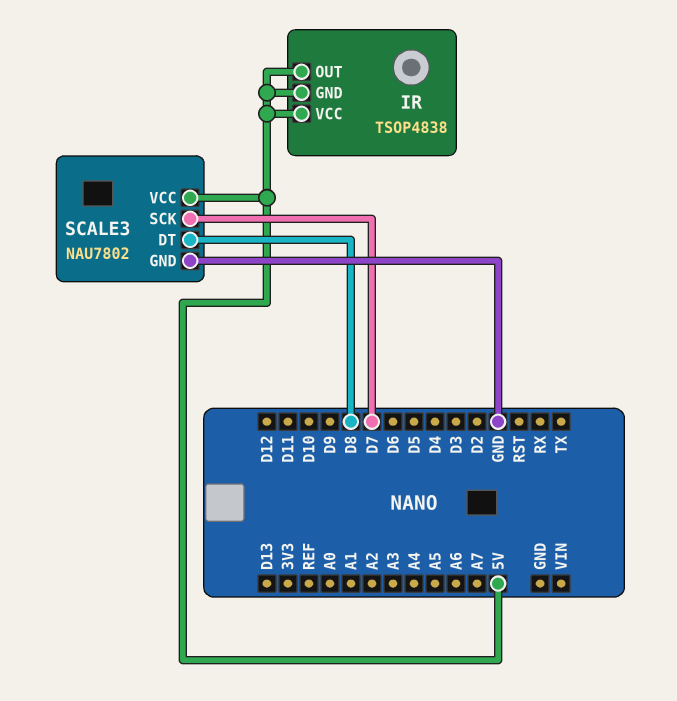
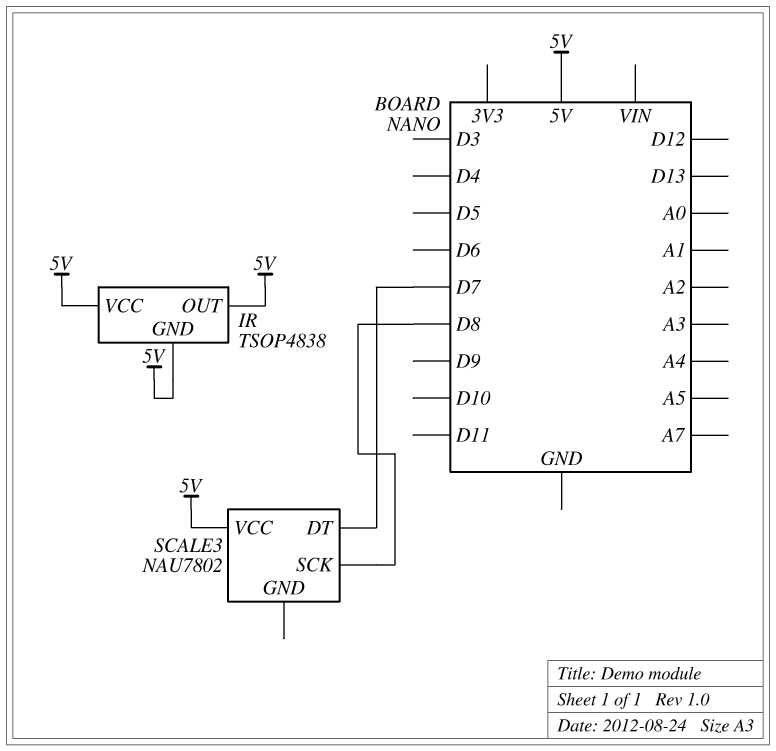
SCALE3 pin DT: D8 -> D7
SCALE3 pin GND: GND -> none
SCALE3 pin SCK: D7 -> D8

